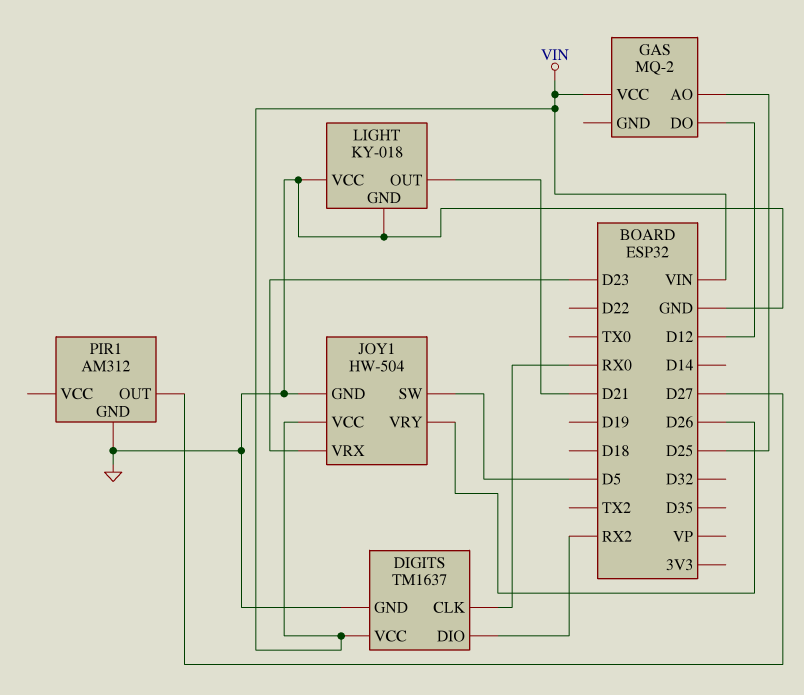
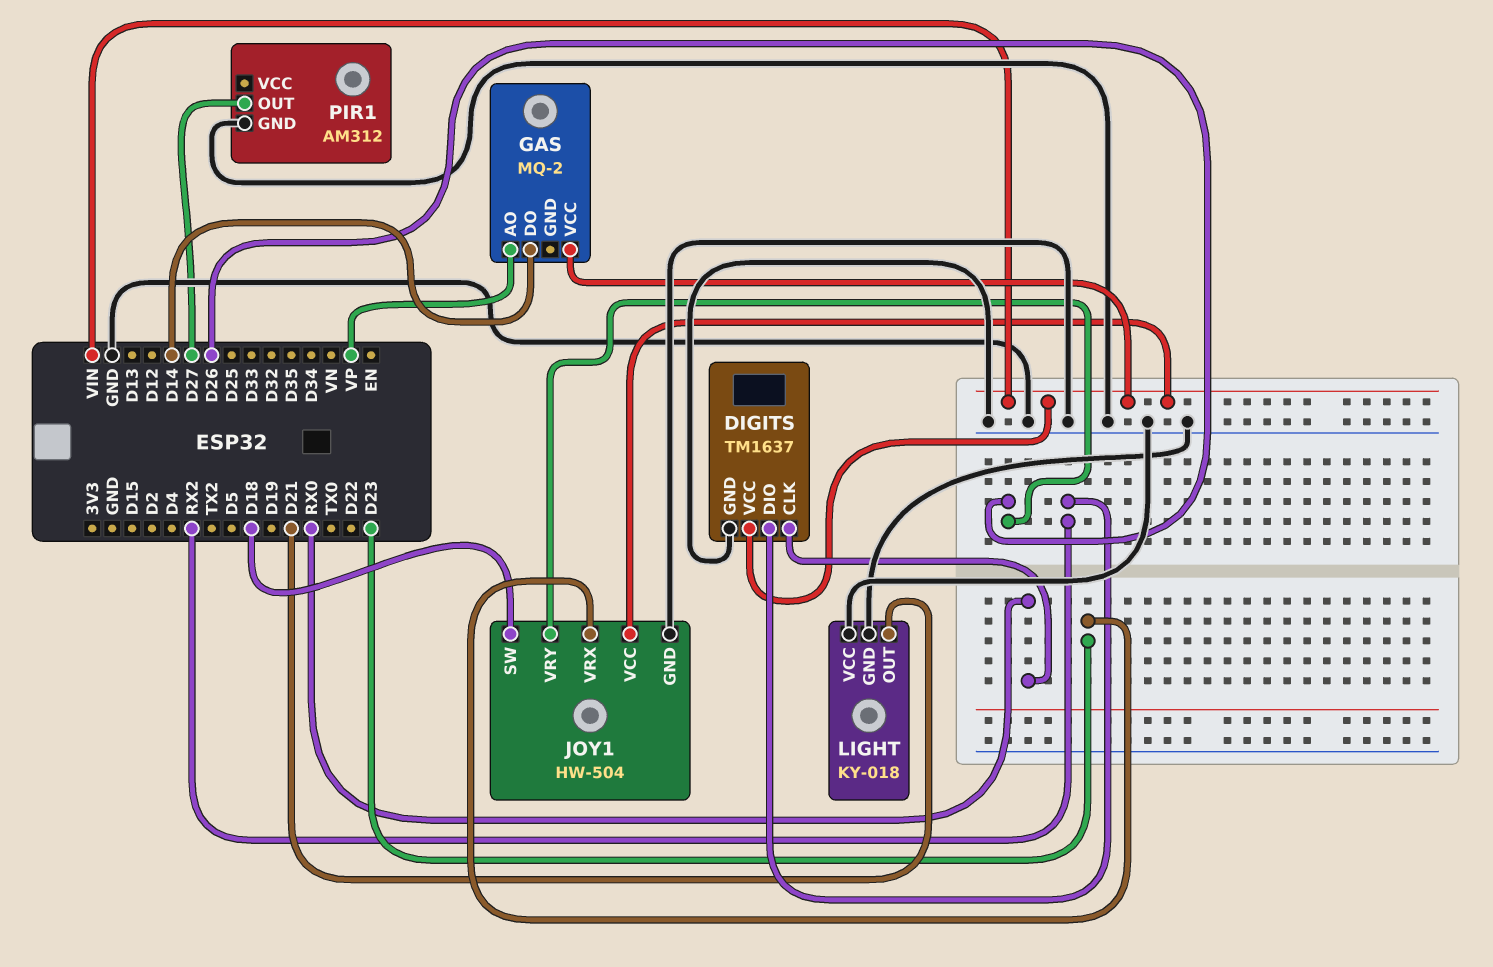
GAS pin AO: D25 -> VP
GAS pin DO: D12 -> D14
JOY1 pin SW: D5 -> D18

